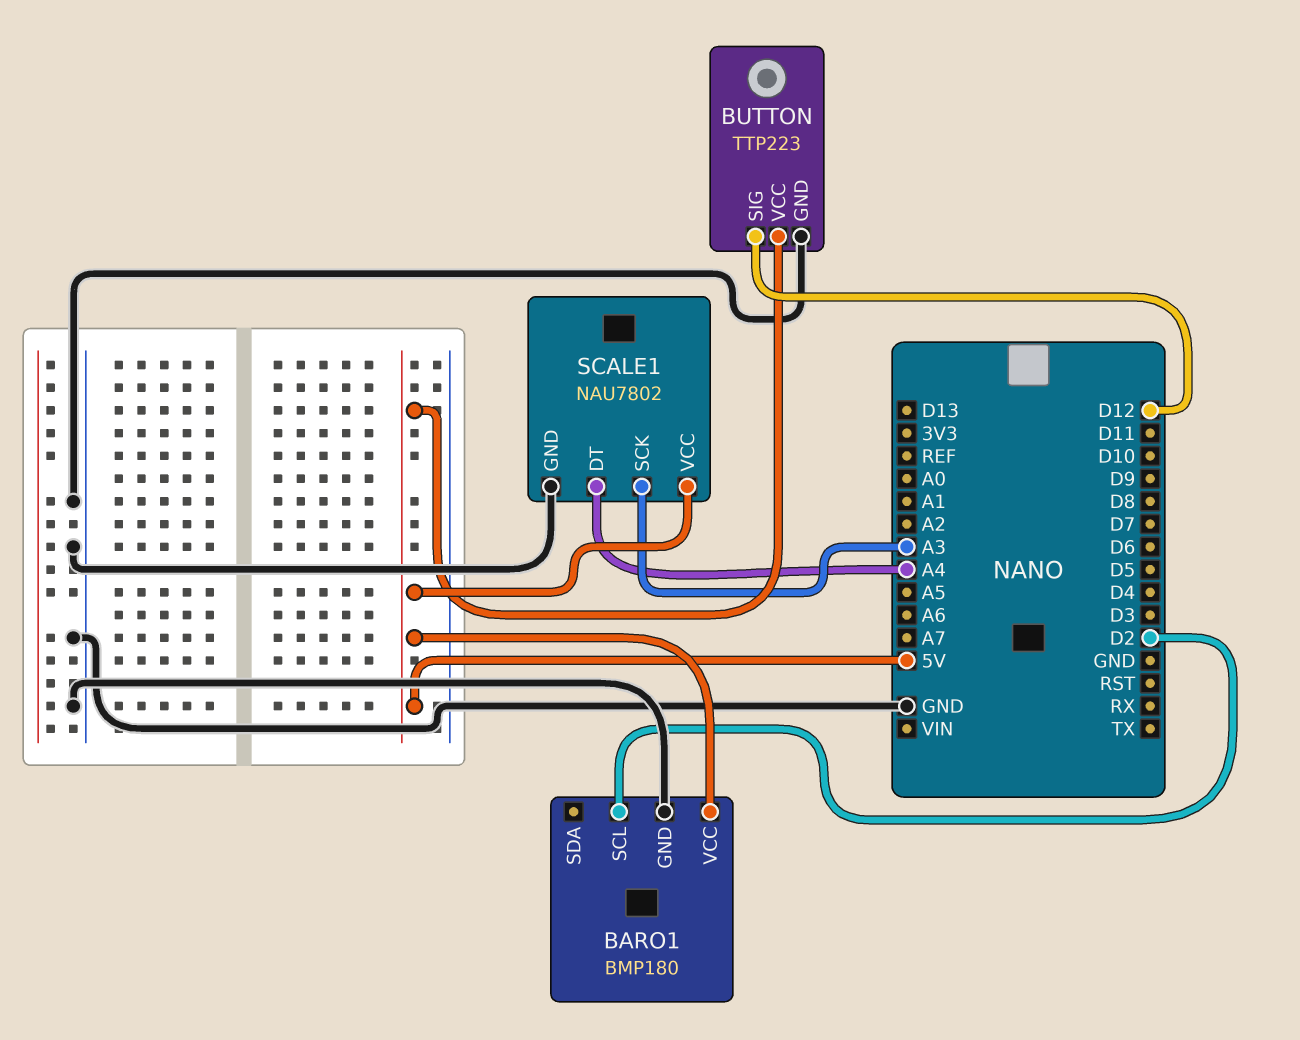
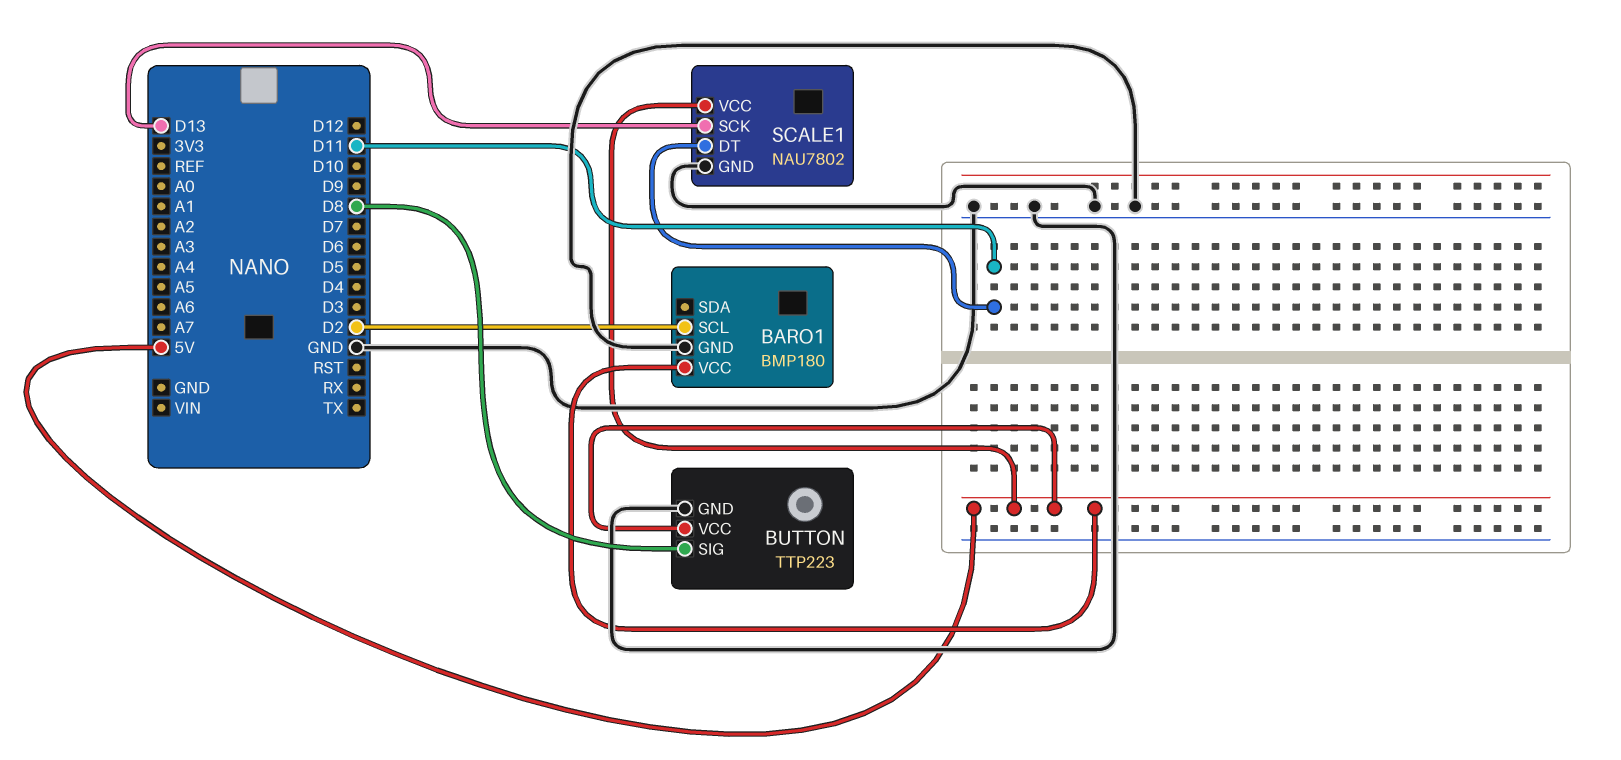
BUTTON pin SIG: D12 -> D8
SCALE1 pin DT: A4 -> D11
SCALE1 pin SCK: A3 -> D13

